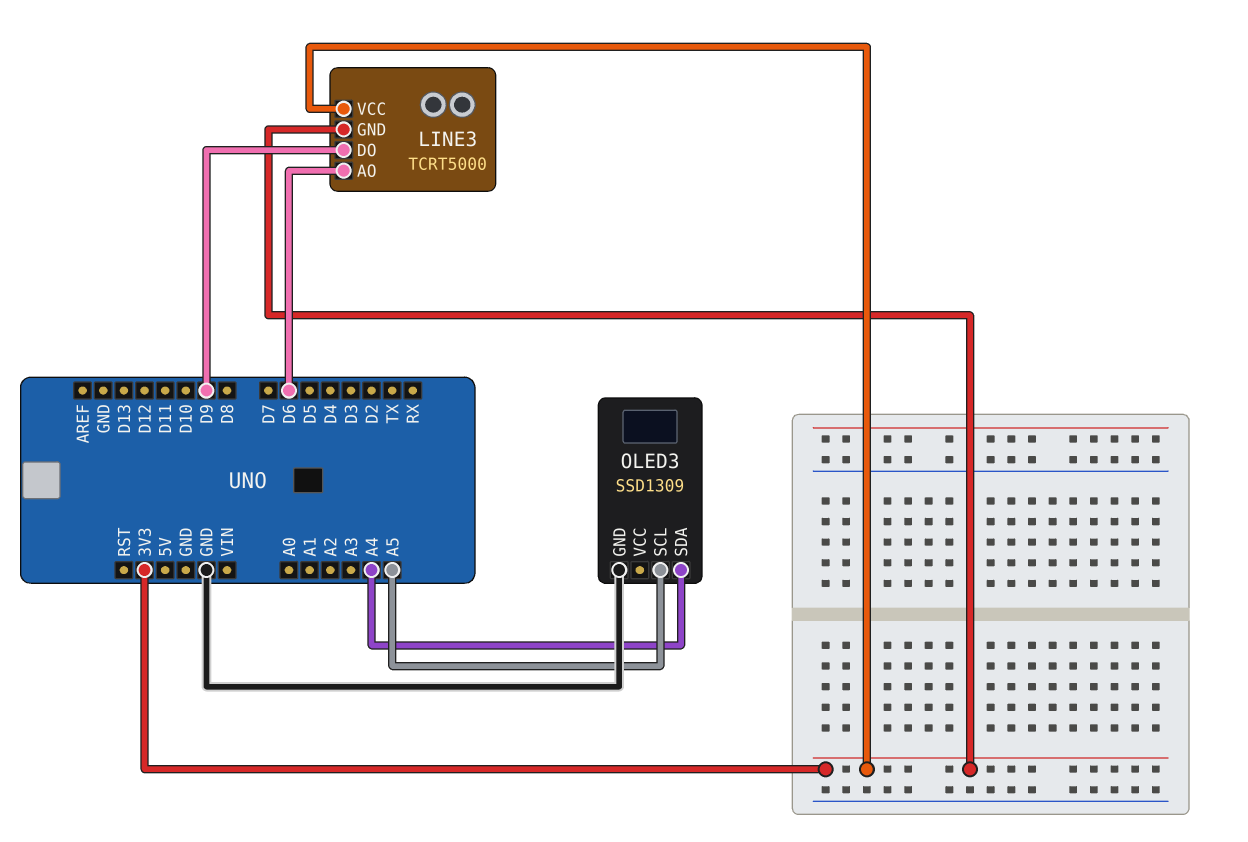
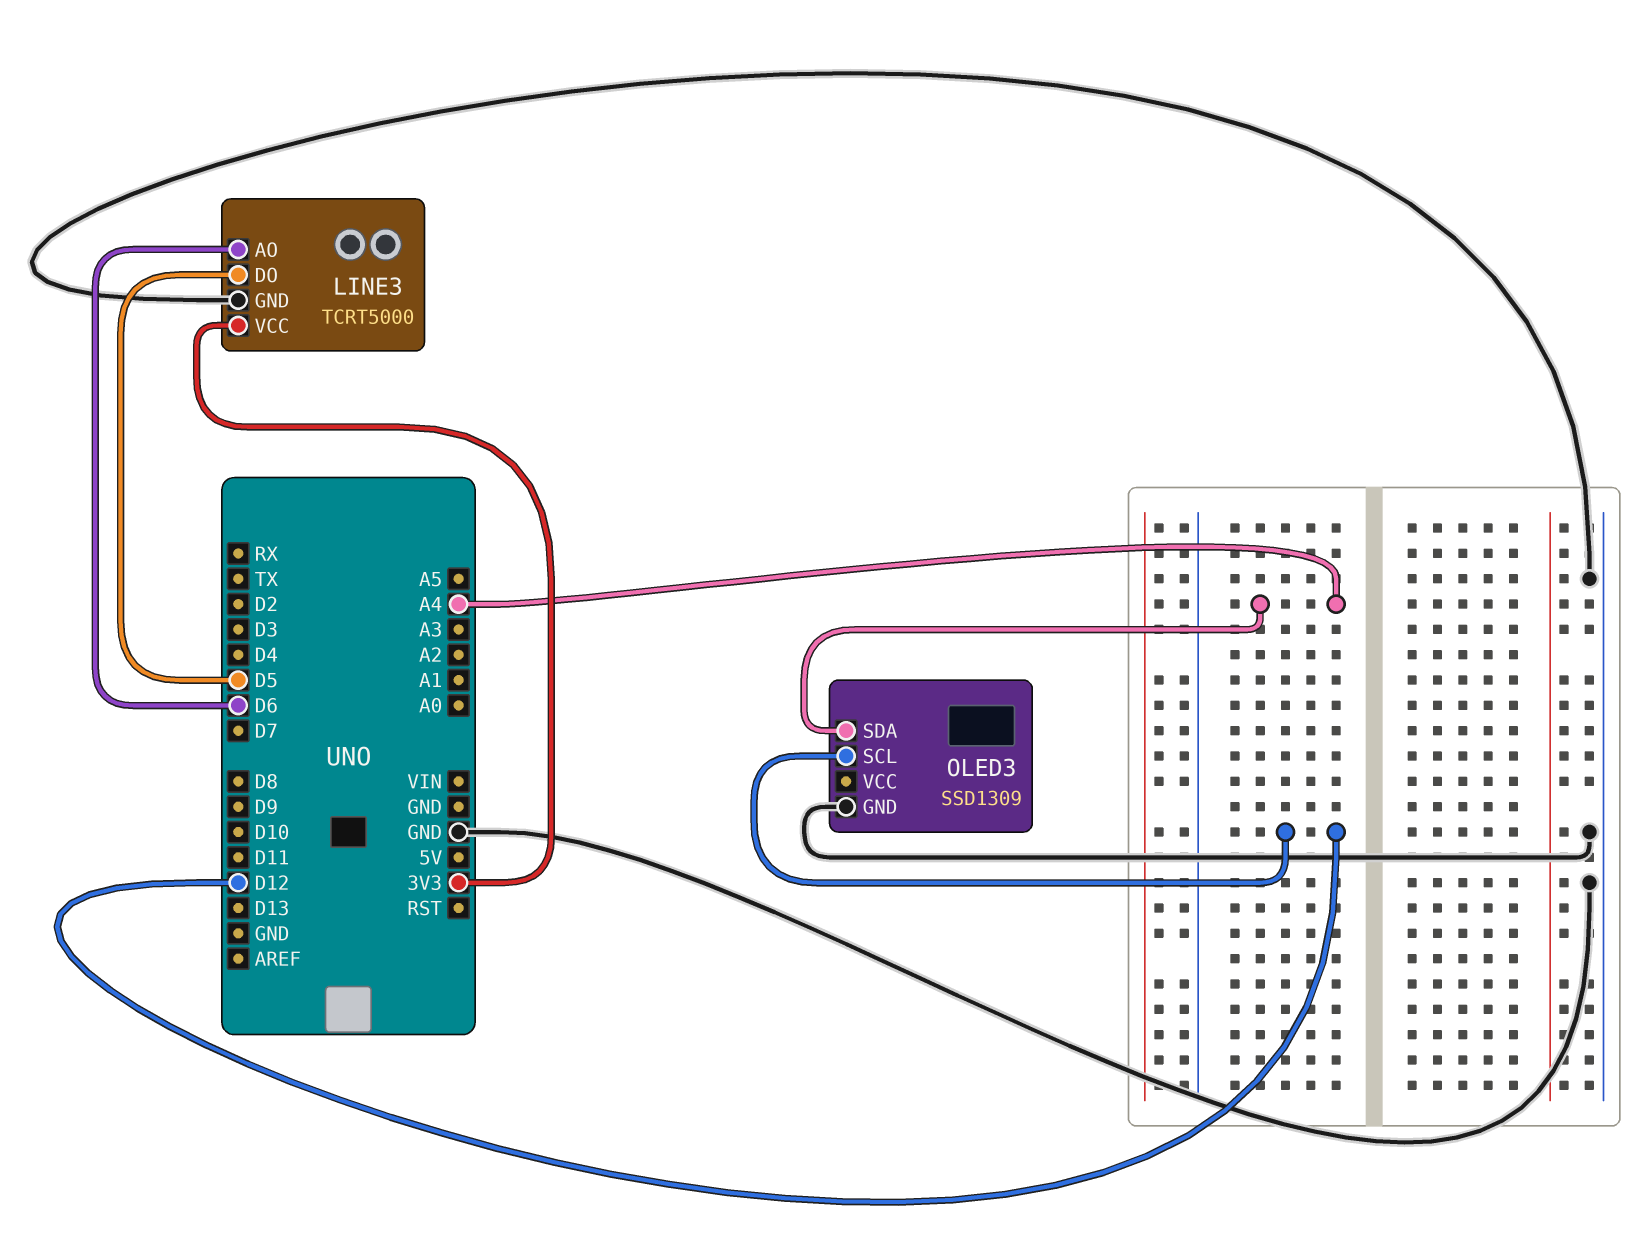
LINE3 pin DO: D9 -> D5
LINE3 pin GND: 3V3 -> GND
OLED3 pin SCL: A5 -> D12

